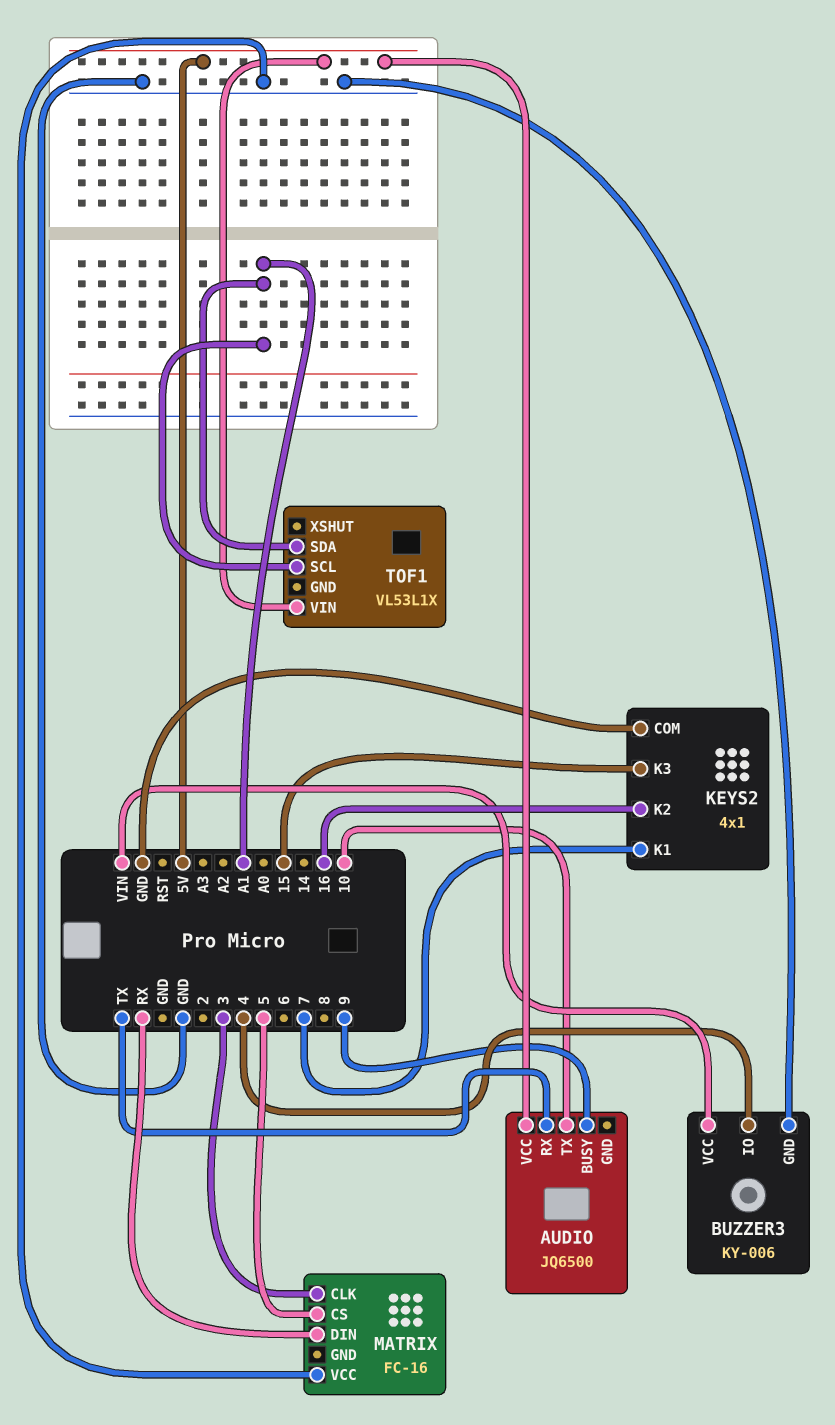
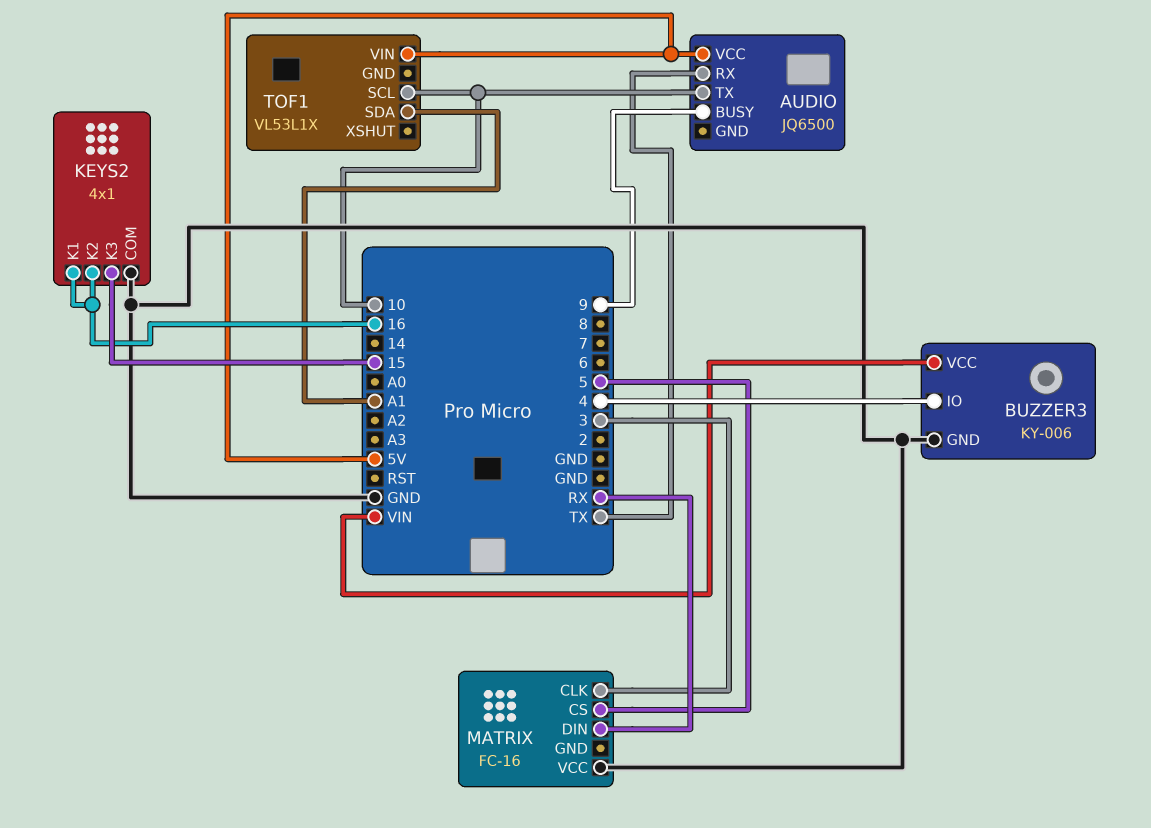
KEYS2 pin K1: 7 -> 16
TOF1 pin SCL: A1 -> 10

